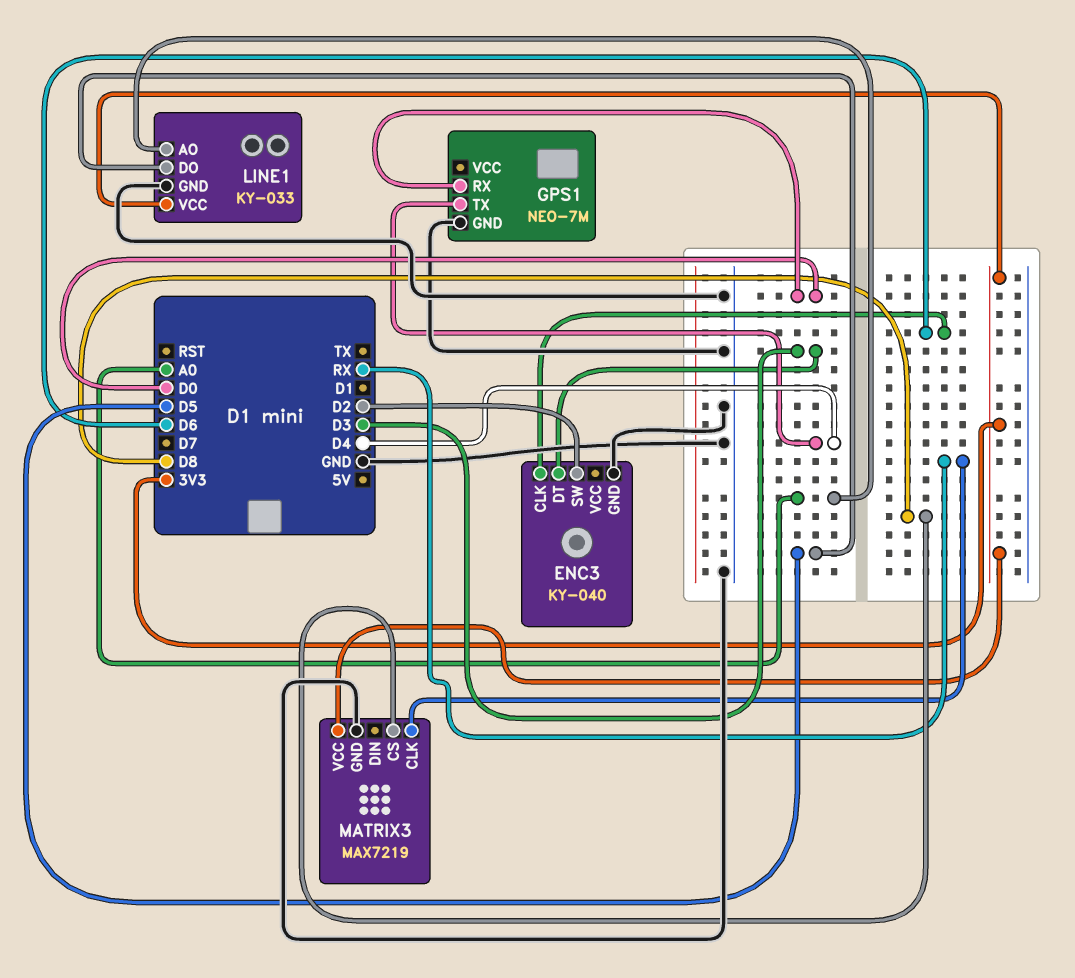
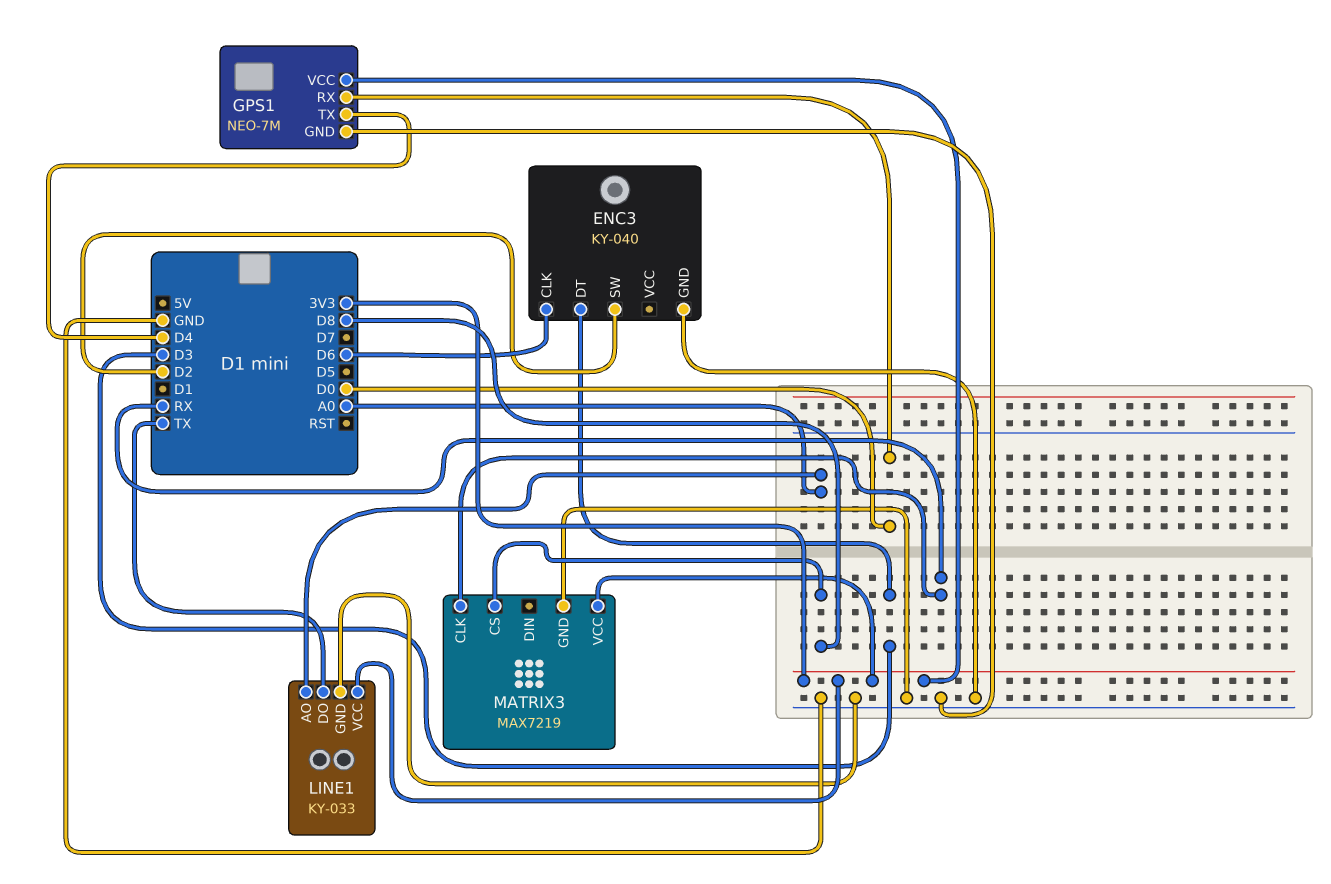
GPS1 pin VCC: none -> 3V3
LINE1 pin DO: D5 -> TX

